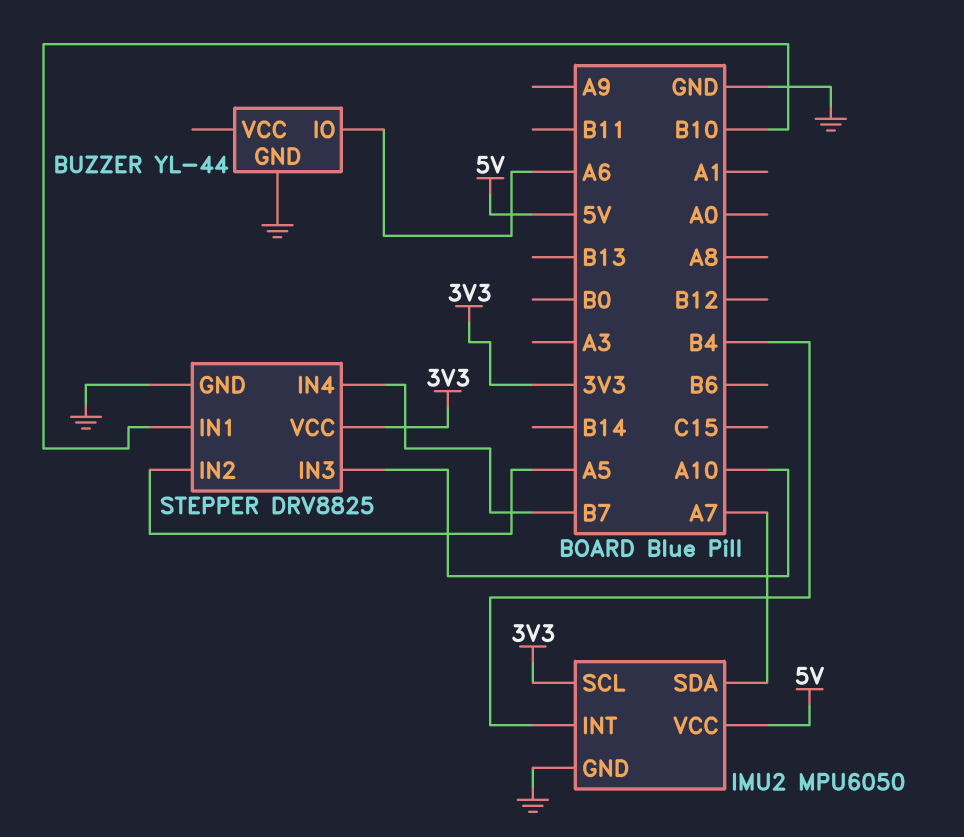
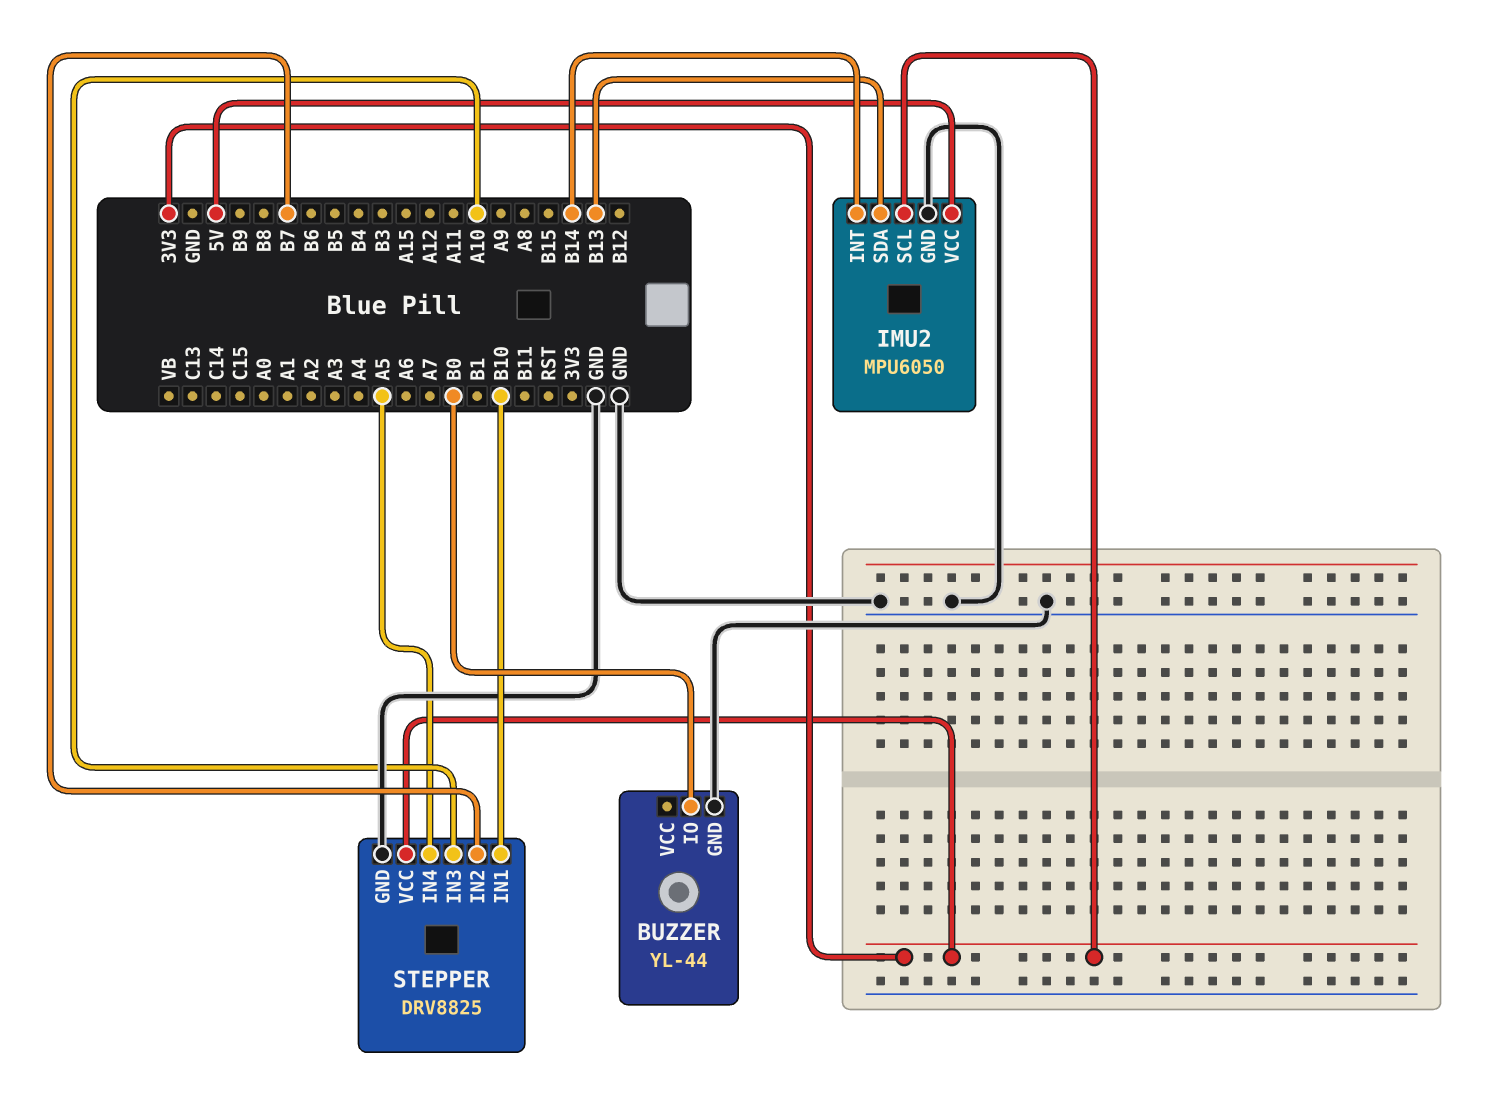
BUZZER pin IO: A6 -> B0
IMU2 pin INT: B4 -> B14
IMU2 pin SDA: A7 -> B13
STEPPER pin IN2: A5 -> B7
STEPPER pin IN4: B7 -> A5

